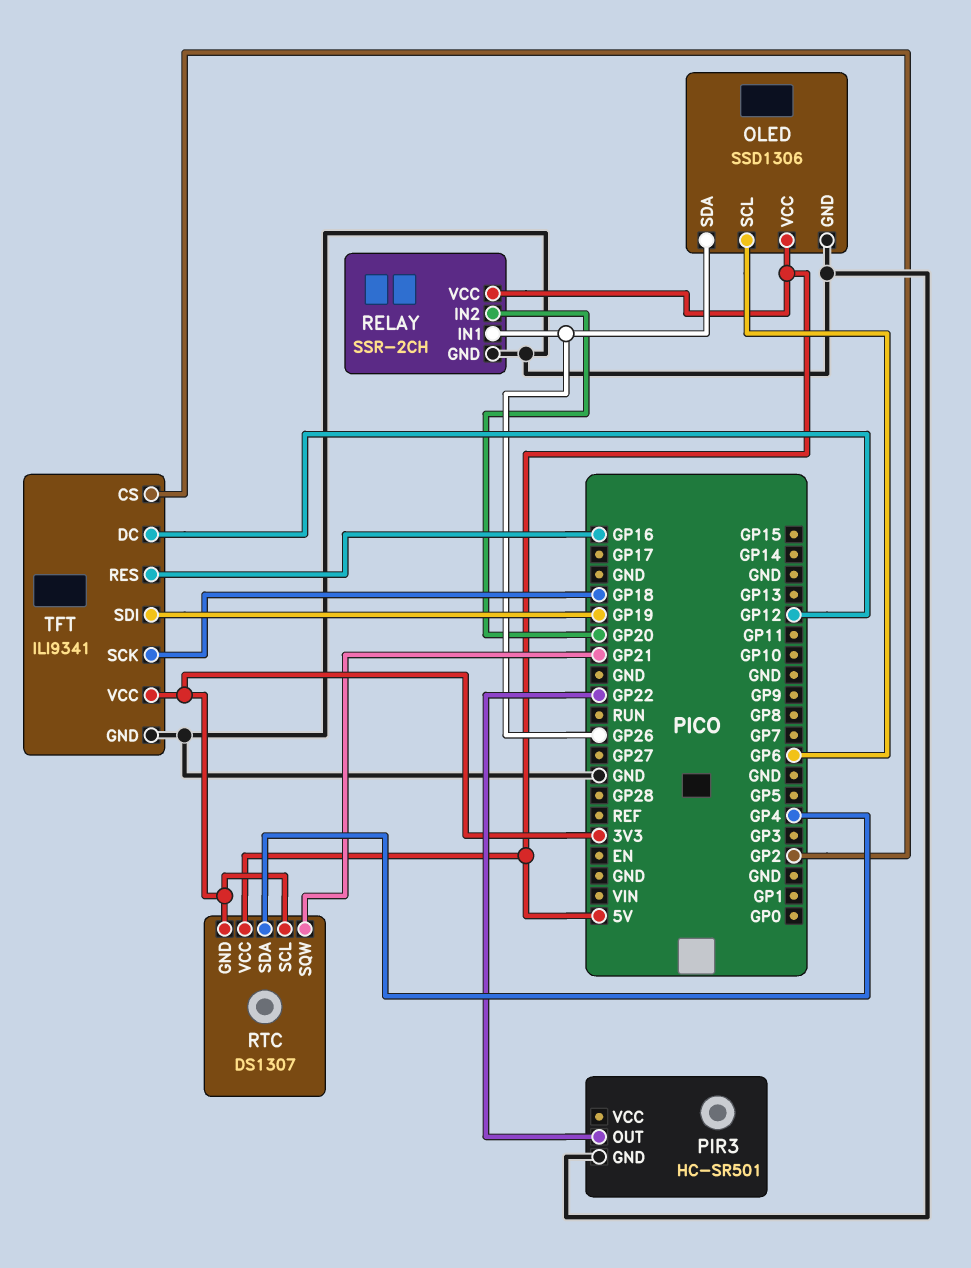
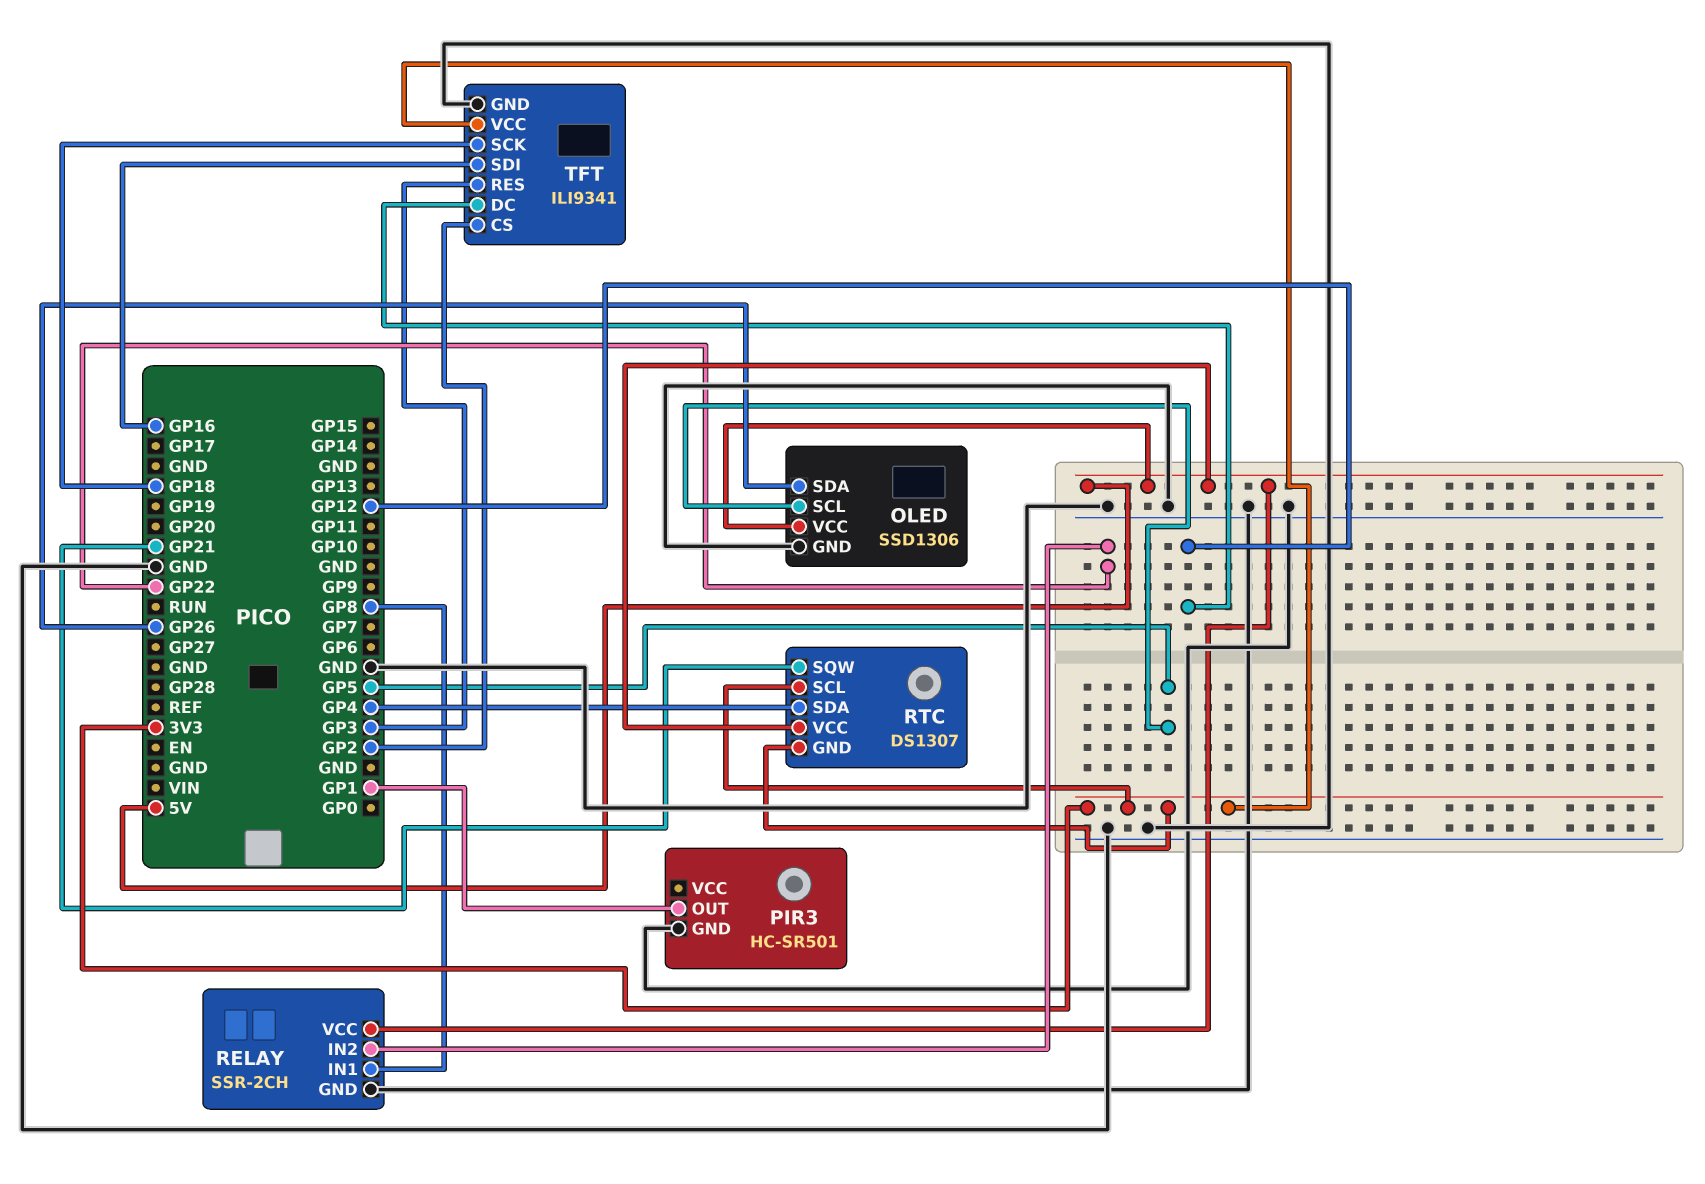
OLED pin SCL: GP6 -> GP5
PIR3 pin OUT: GP22 -> GP1
RELAY pin IN1: GP26 -> GP8
RELAY pin IN2: GP20 -> GP22
TFT pin RES: GP16 -> GP3
TFT pin SDI: GP19 -> GP16

